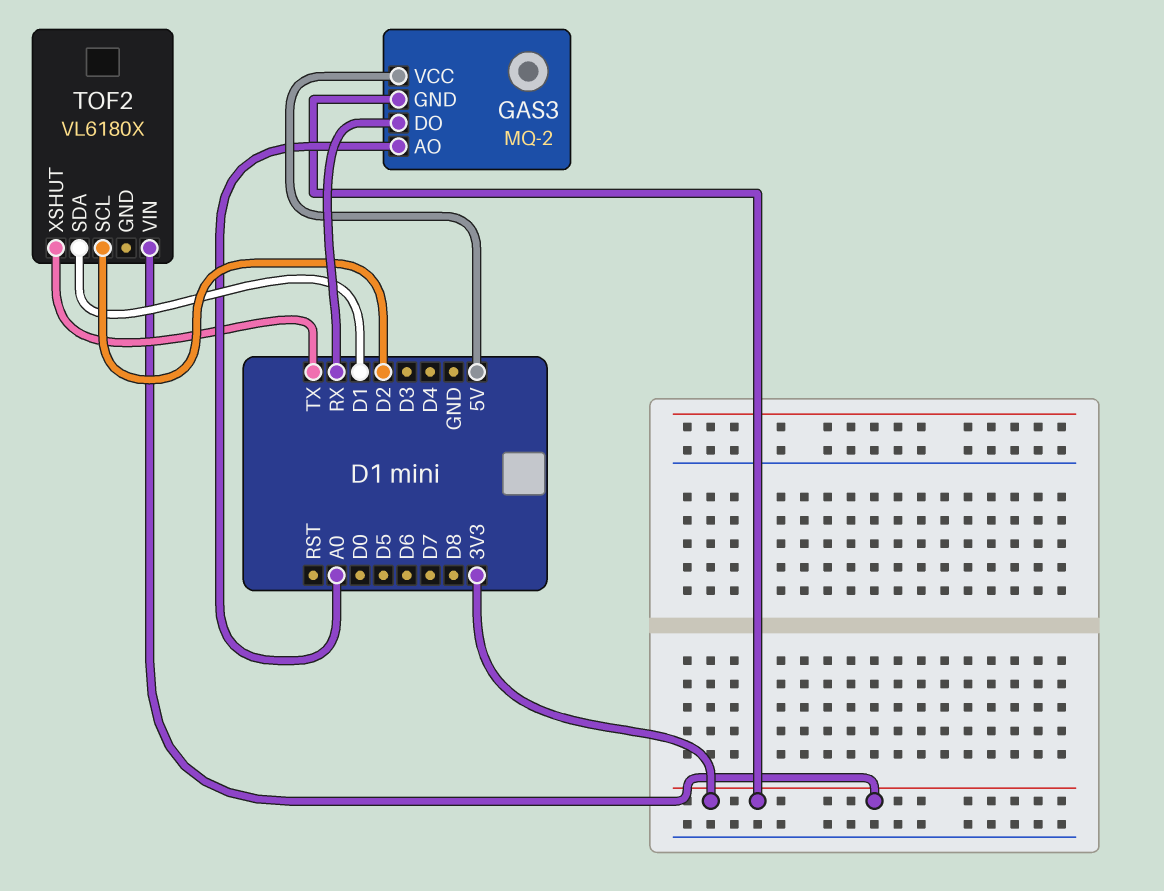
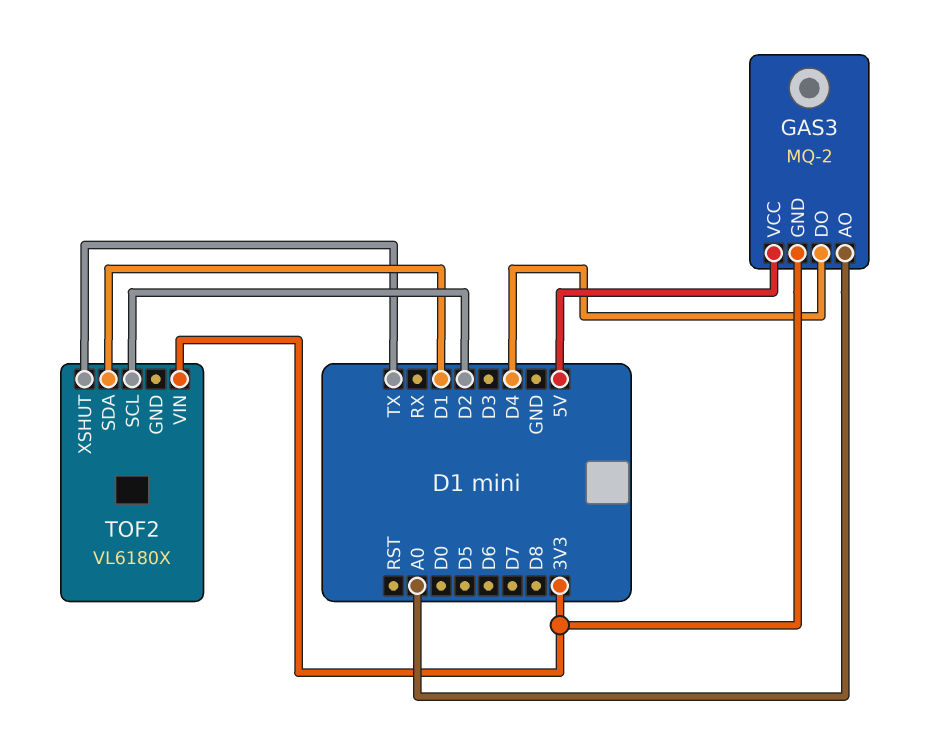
GAS3 pin DO: RX -> D4

